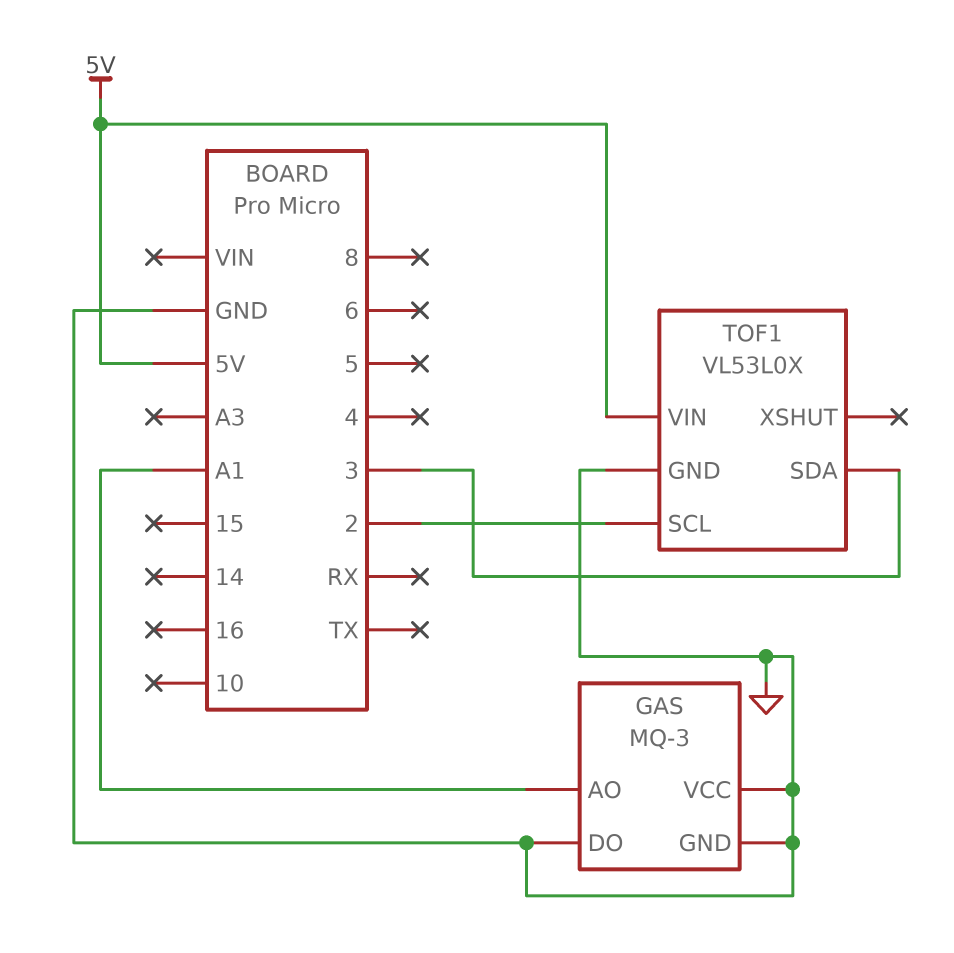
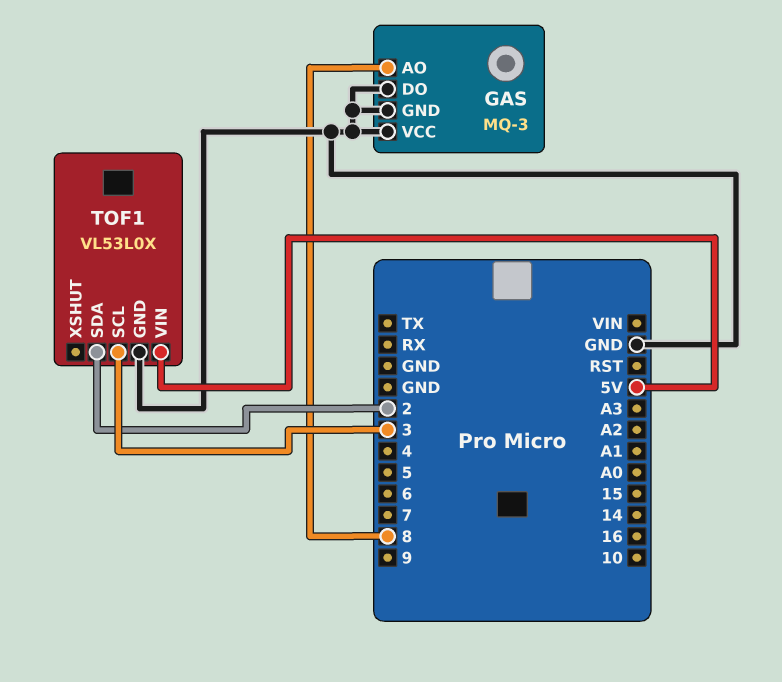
GAS pin AO: A1 -> 8
TOF1 pin SCL: 2 -> 3
TOF1 pin SDA: 3 -> 2

